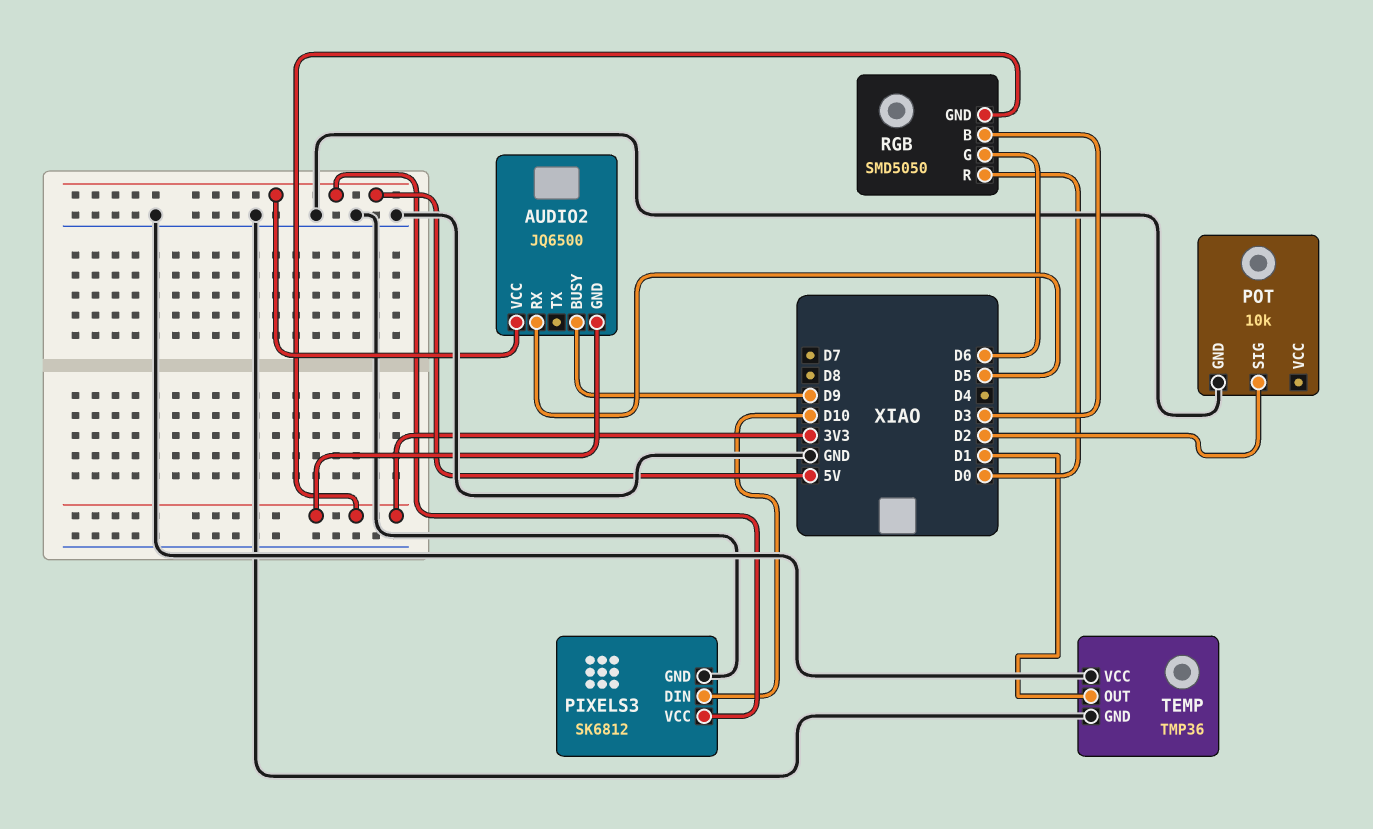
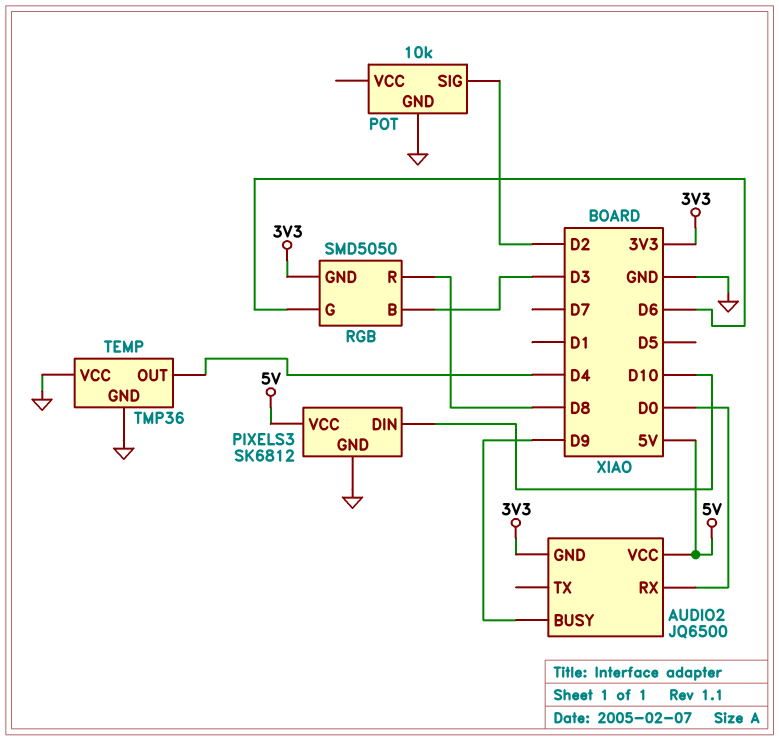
AUDIO2 pin RX: D5 -> D0
RGB pin R: D0 -> D8
TEMP pin OUT: D1 -> D4

